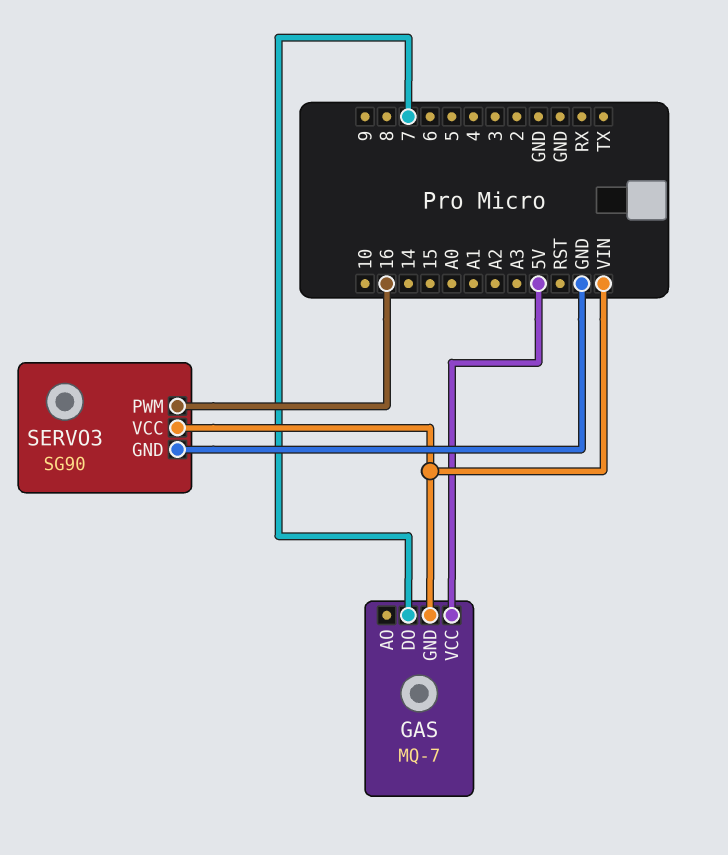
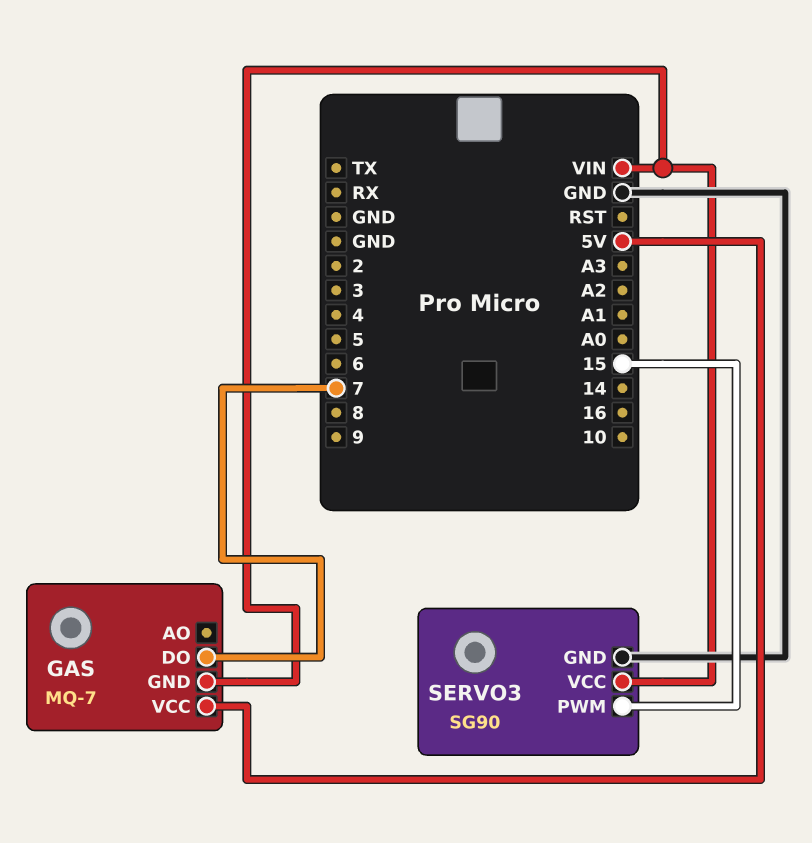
SERVO3 pin PWM: 16 -> 15

